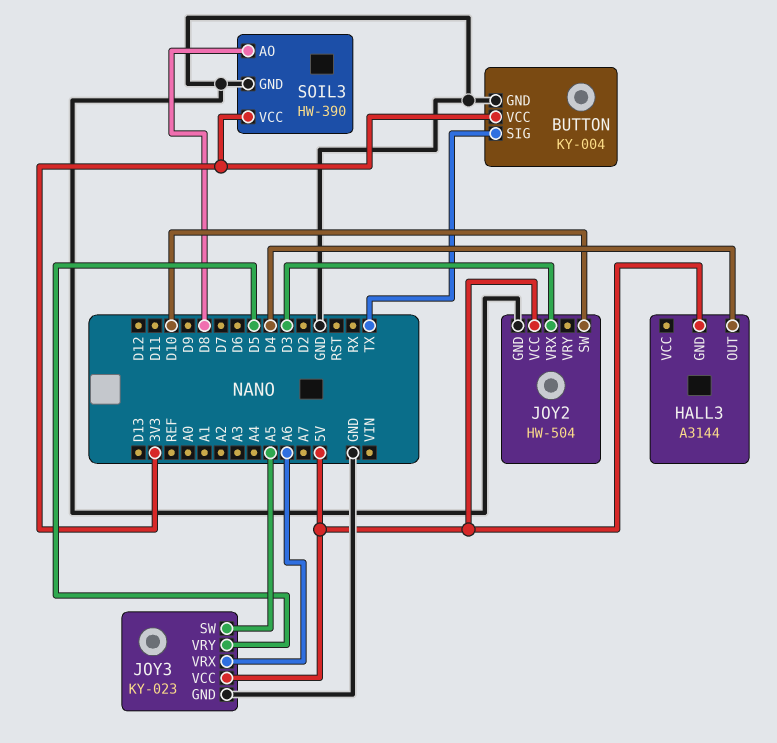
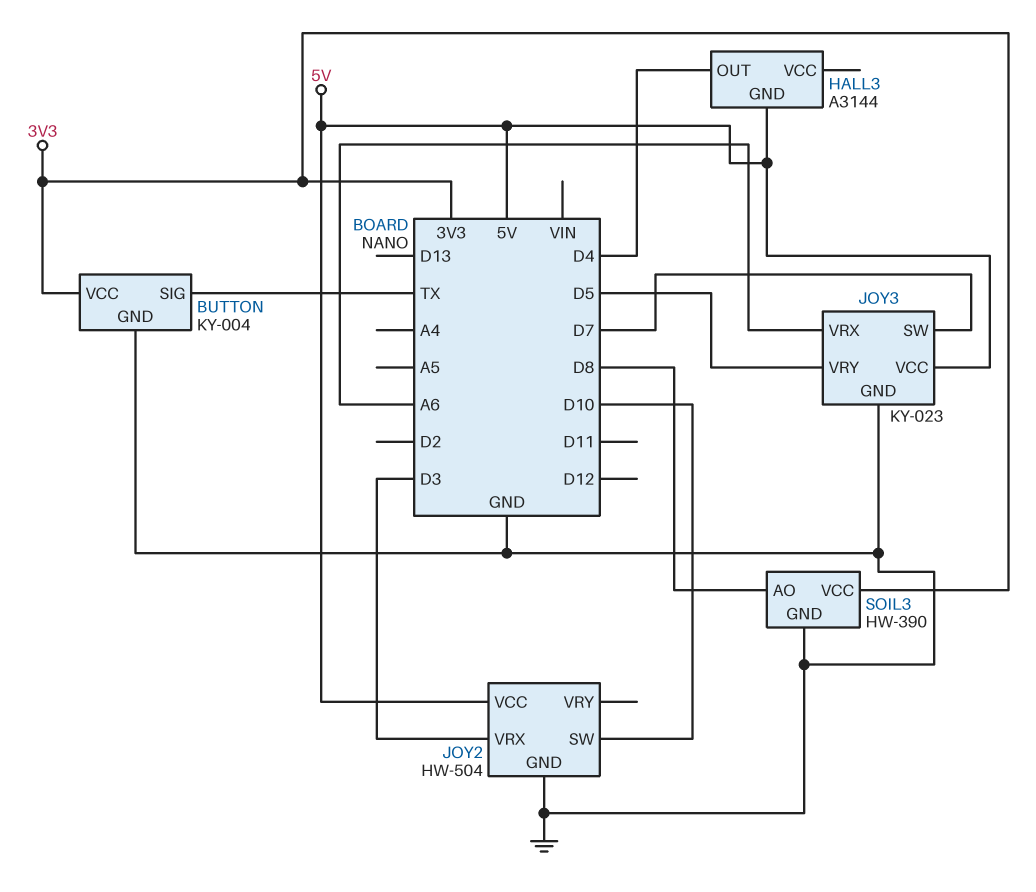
JOY3 pin SW: A5 -> D7

